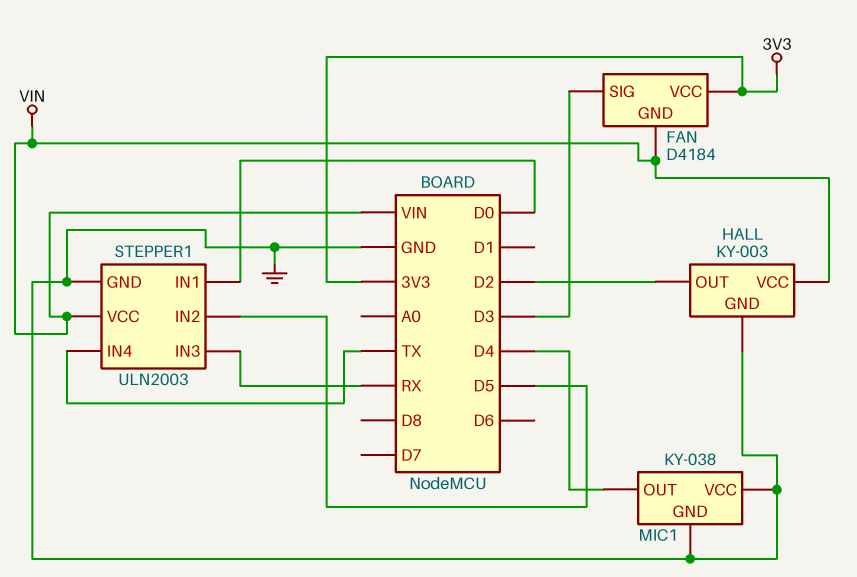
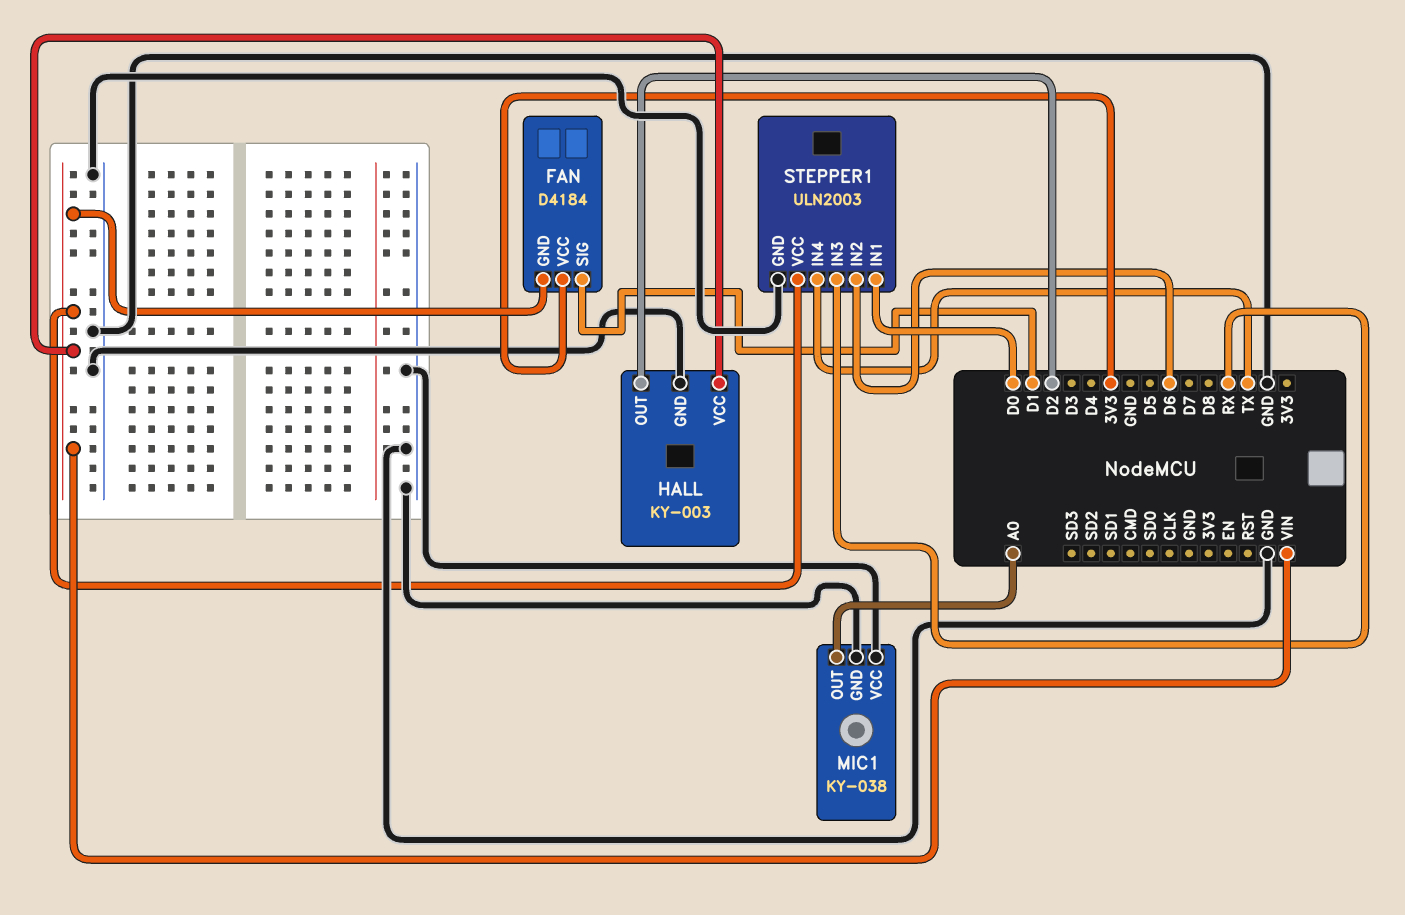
FAN pin SIG: D3 -> D1
MIC1 pin OUT: D4 -> A0
STEPPER1 pin IN2: D5 -> D6

